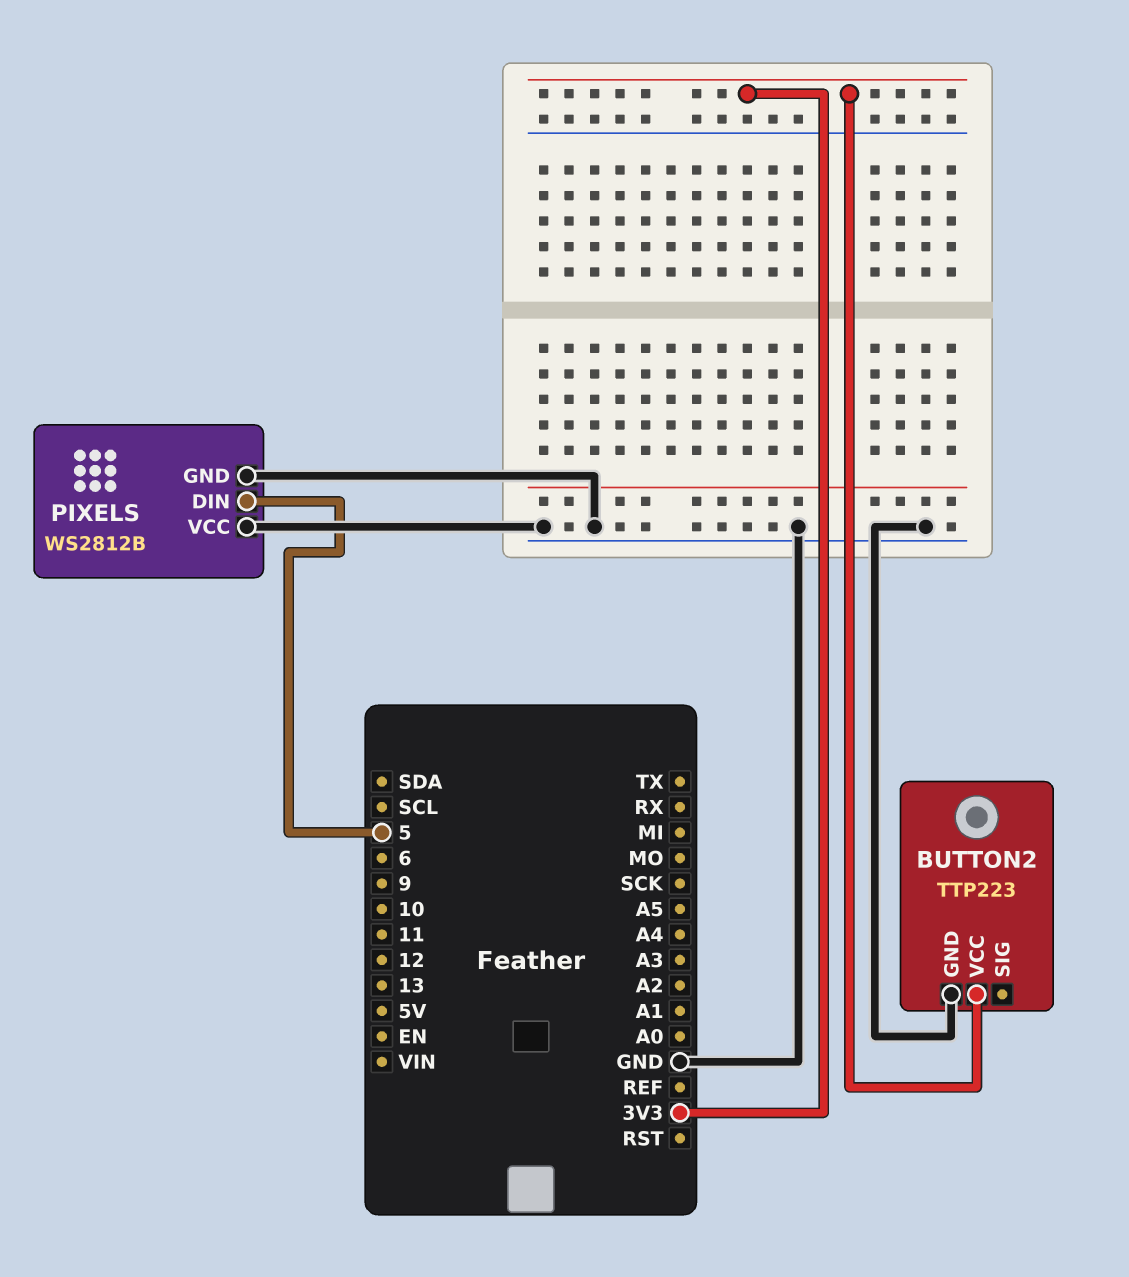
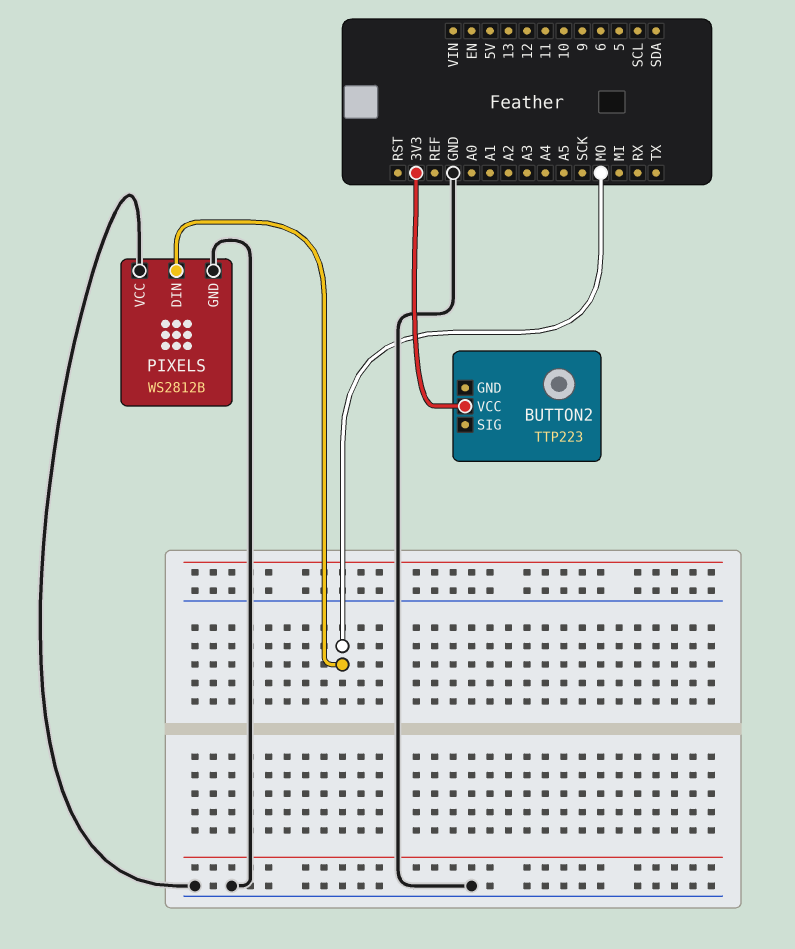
BUTTON2 pin GND: GND -> none
PIXELS pin DIN: 5 -> MO

